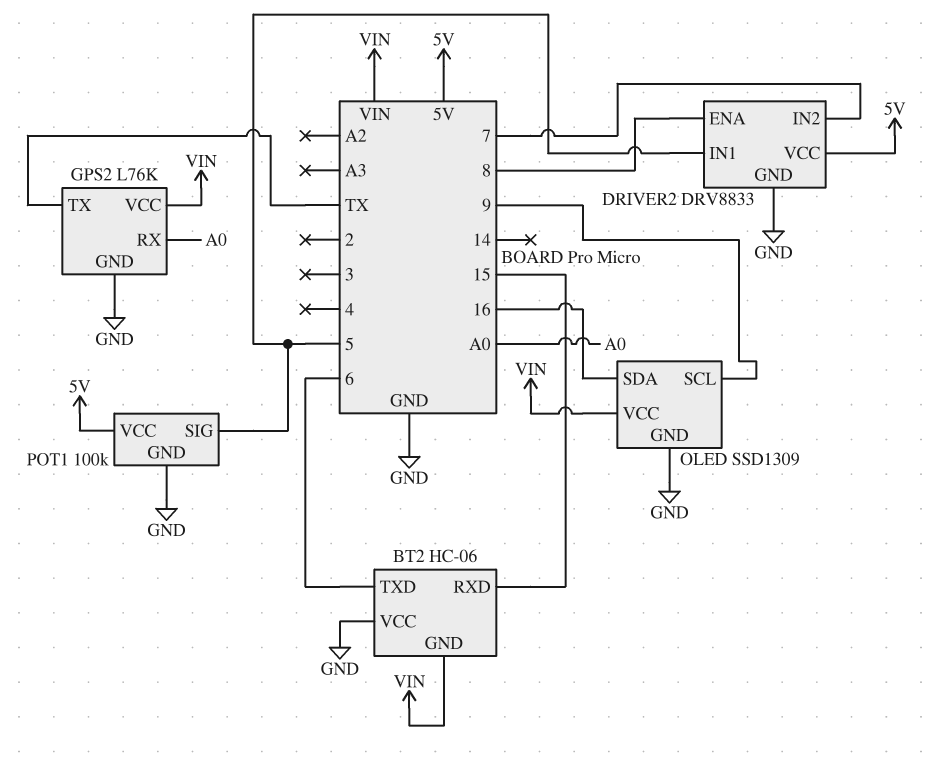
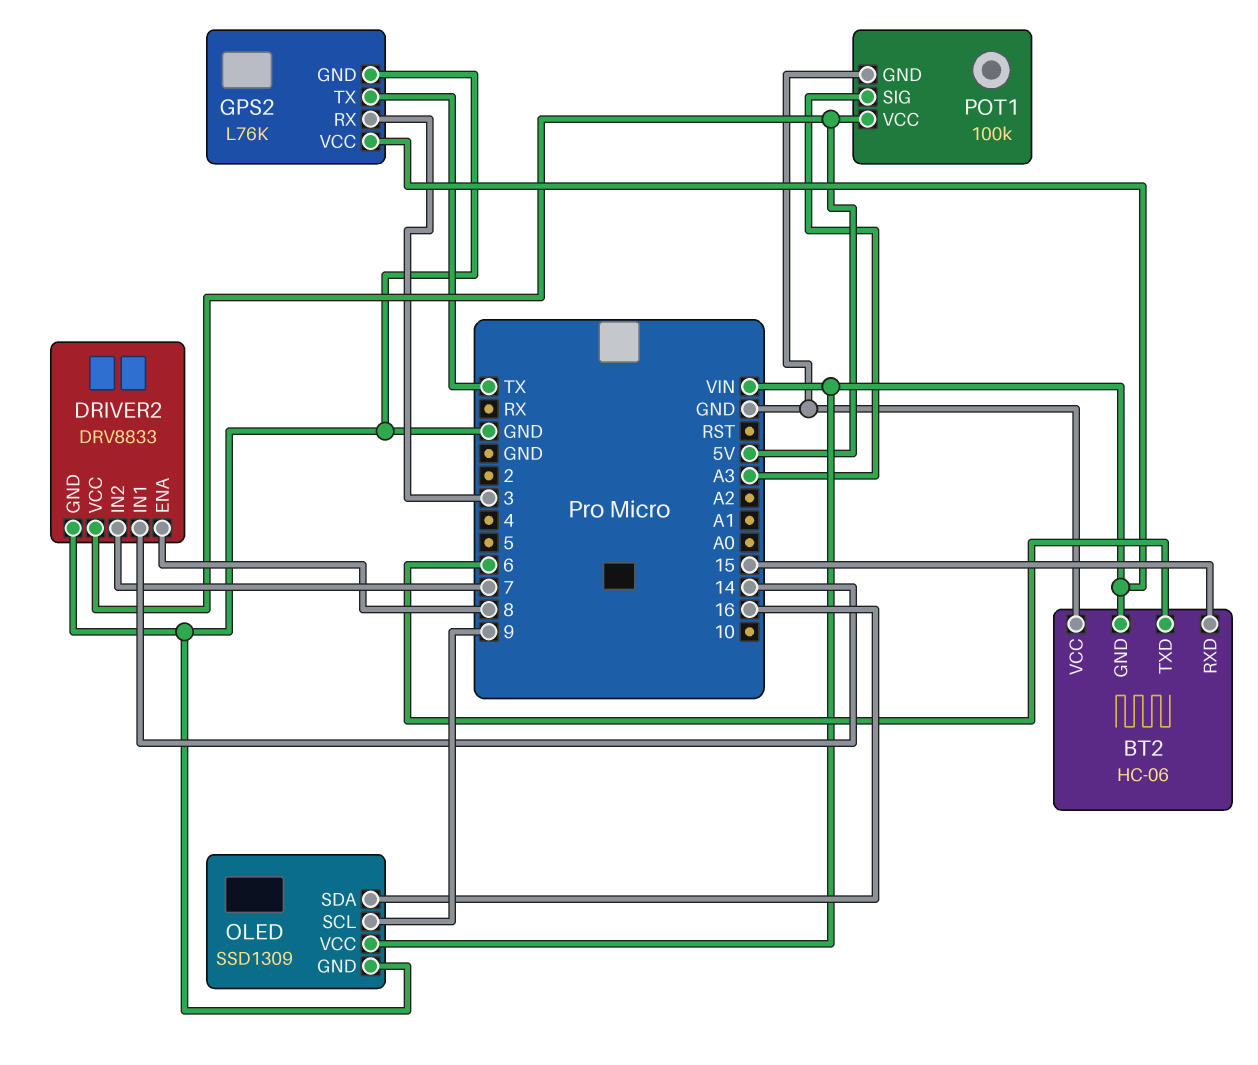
DRIVER2 pin IN1: 5 -> 14
GPS2 pin RX: A0 -> 3
POT1 pin SIG: 5 -> A3

